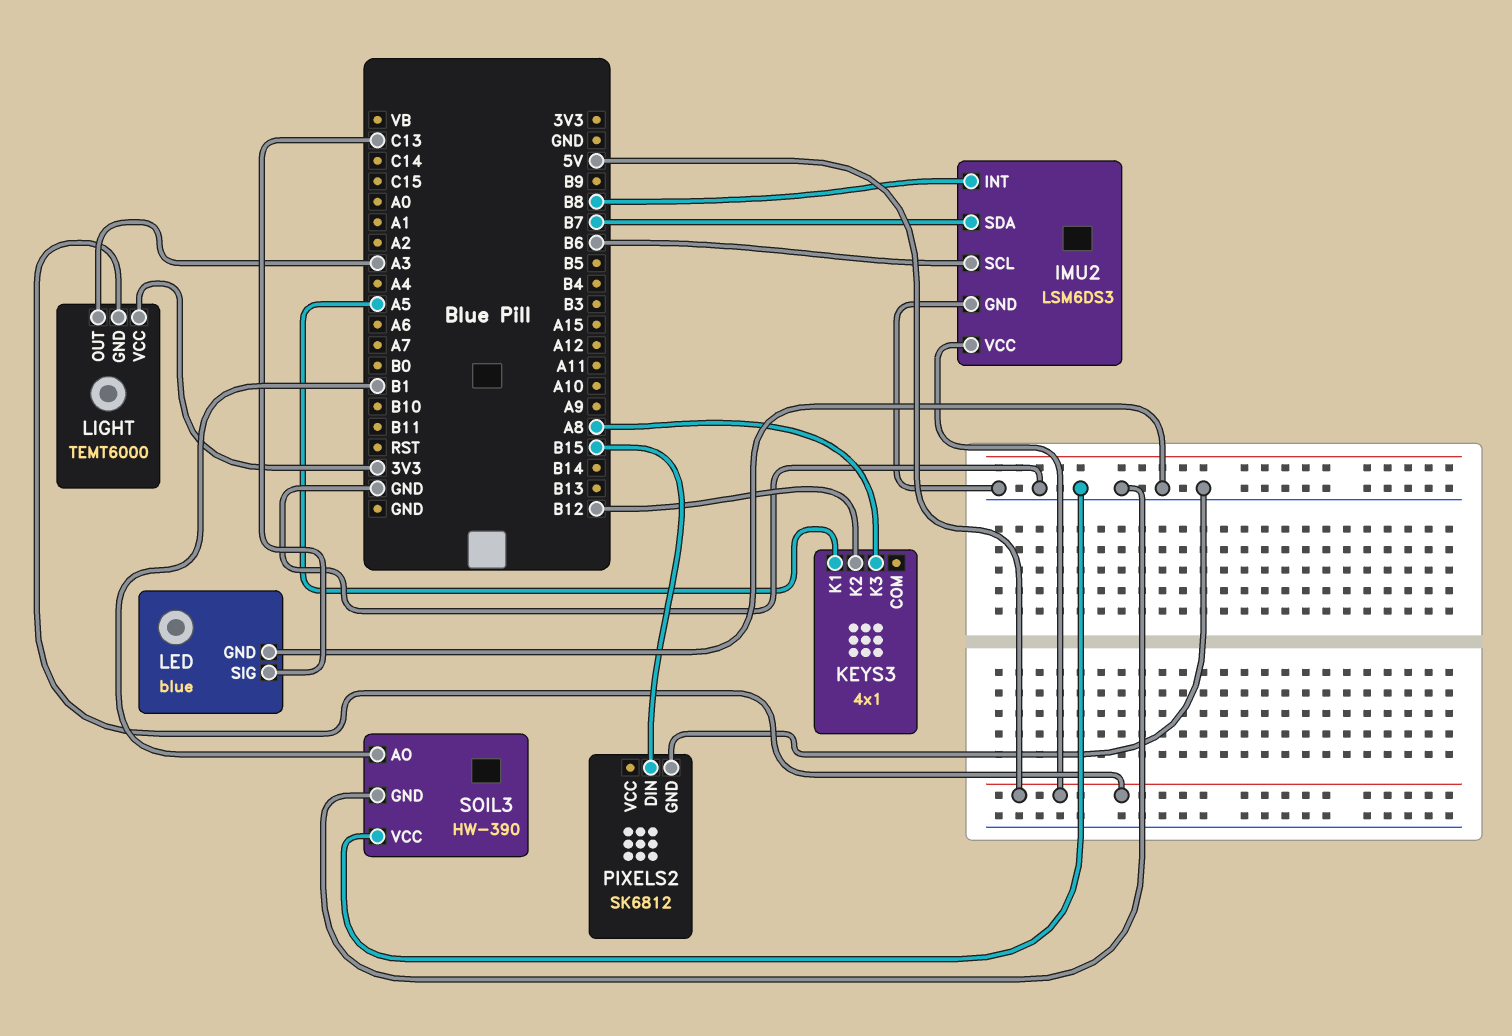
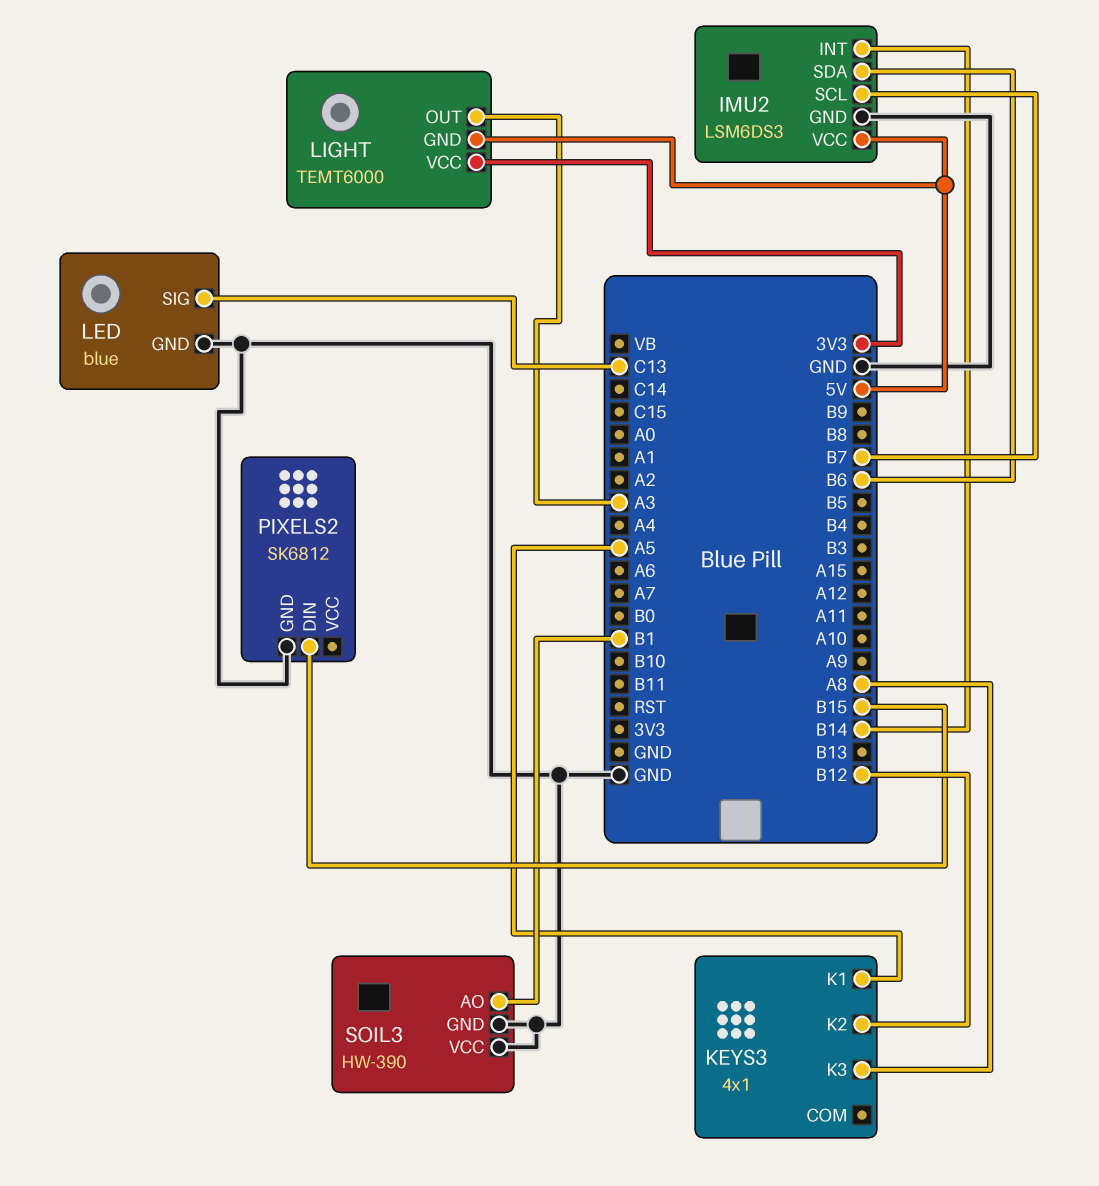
IMU2 pin INT: B8 -> B14
IMU2 pin SCL: B6 -> B7
IMU2 pin SDA: B7 -> B6

